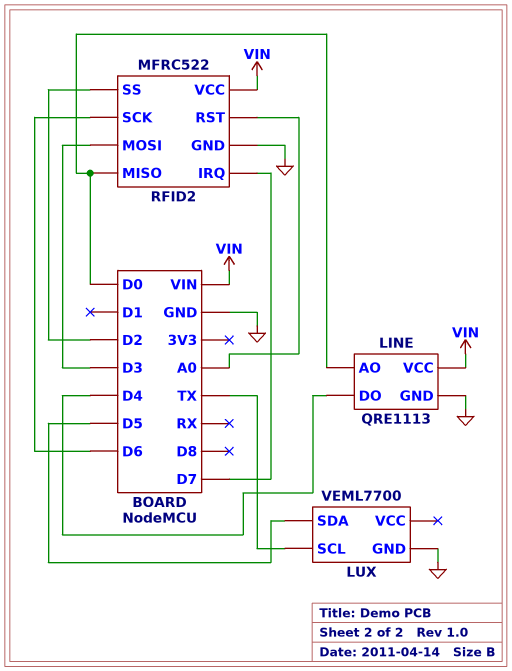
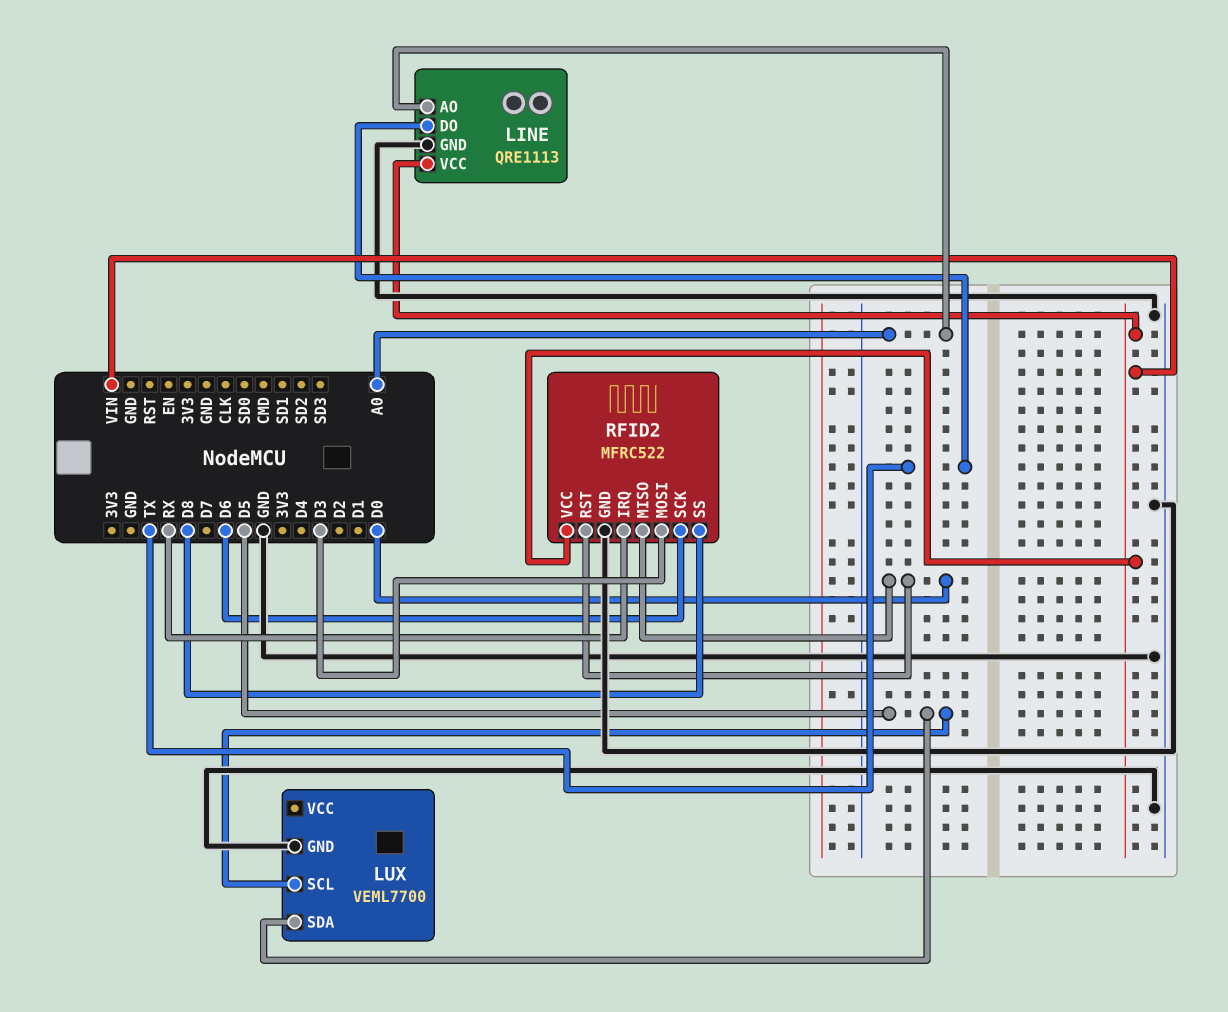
LINE pin AO: D0 -> A0
LINE pin DO: D4 -> TX
LUX pin SCL: TX -> D5
RFID2 pin IRQ: D7 -> RX
RFID2 pin RST: A0 -> D0
RFID2 pin SS: D2 -> D8

